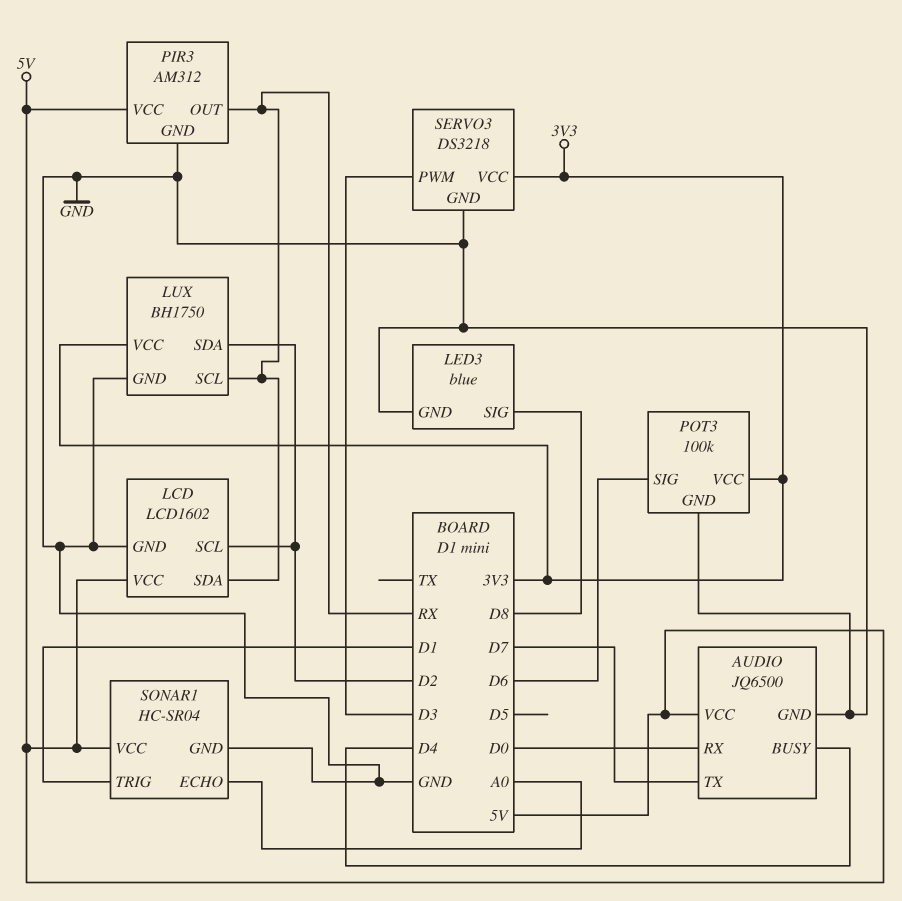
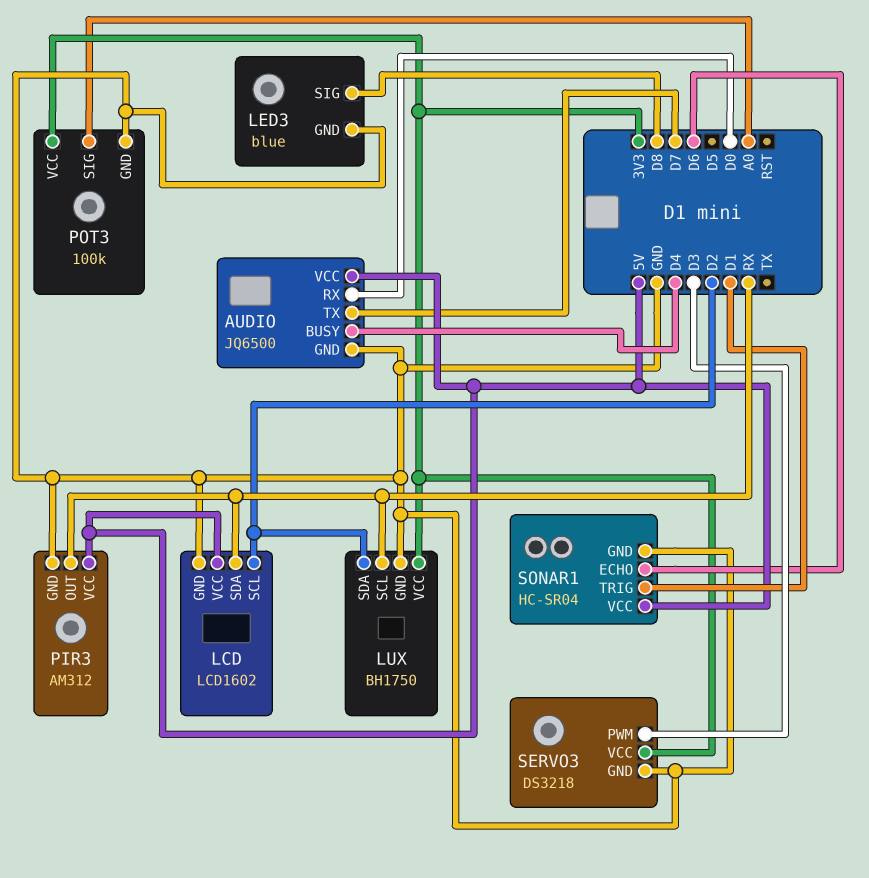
POT3 pin SIG: D6 -> A0
SONAR1 pin ECHO: A0 -> D6

